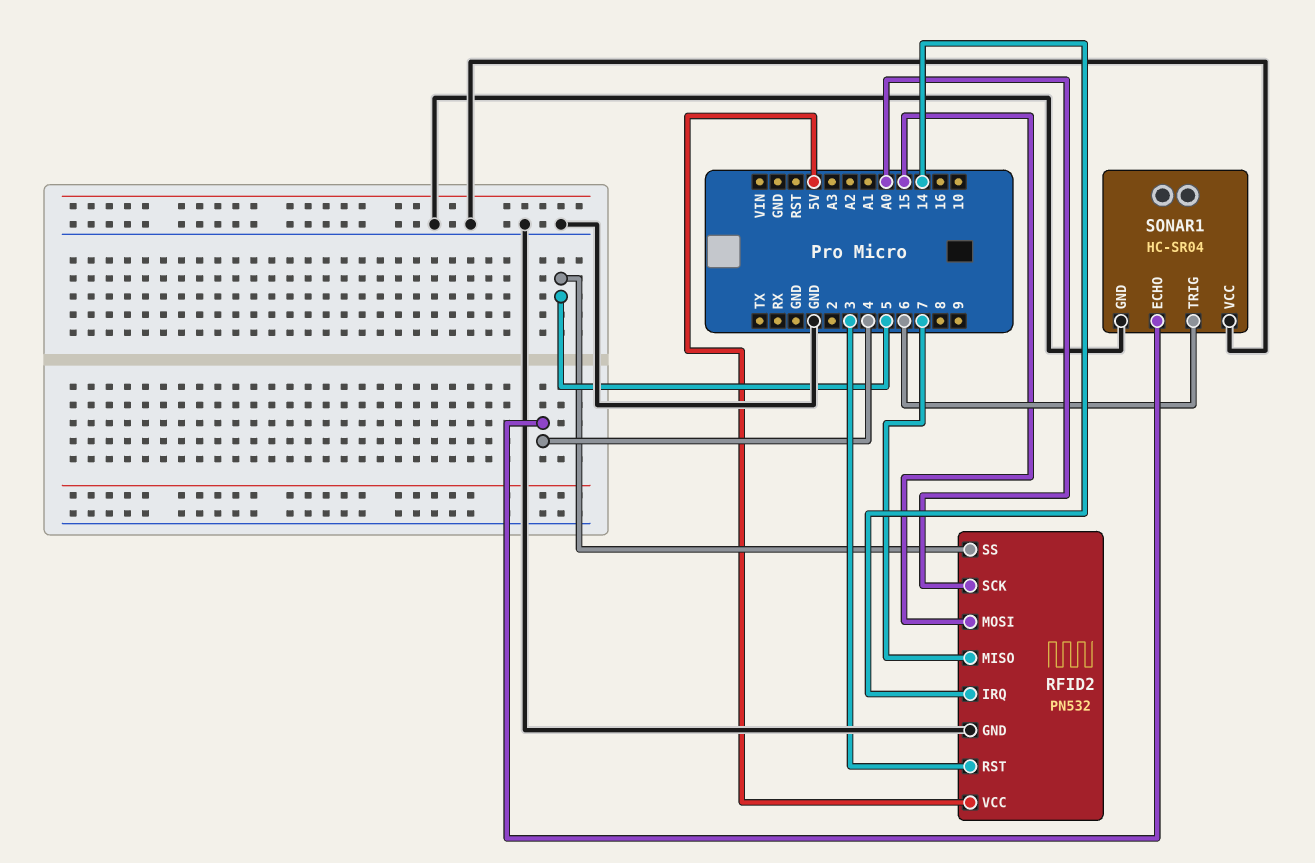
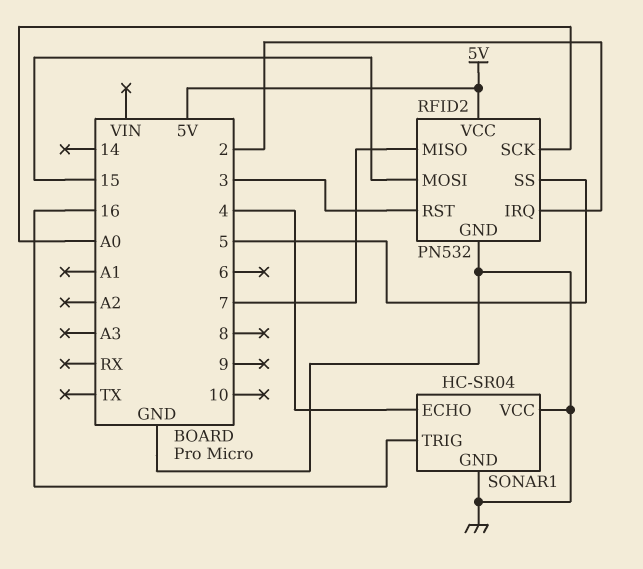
RFID2 pin IRQ: 14 -> 2
SONAR1 pin TRIG: 6 -> 16

